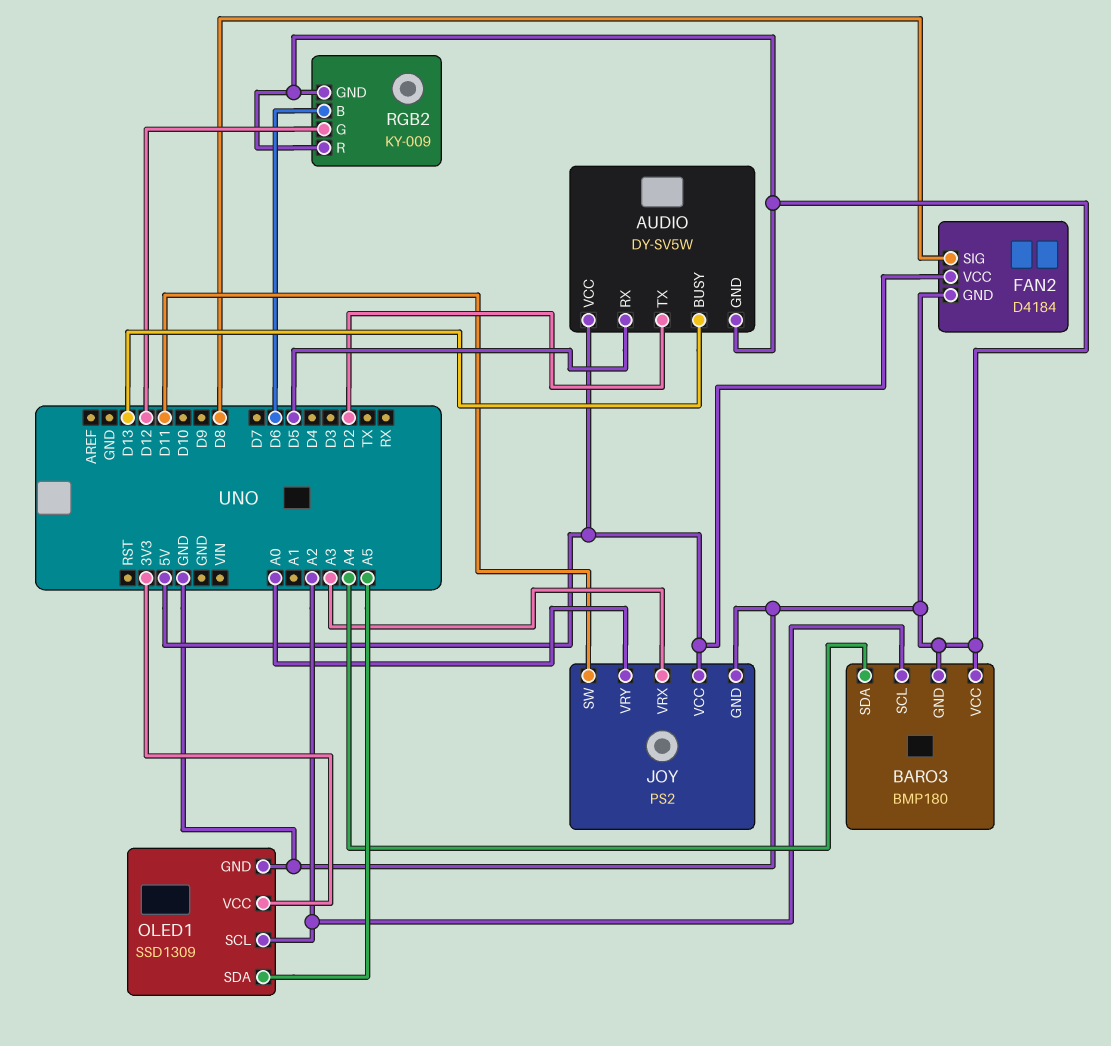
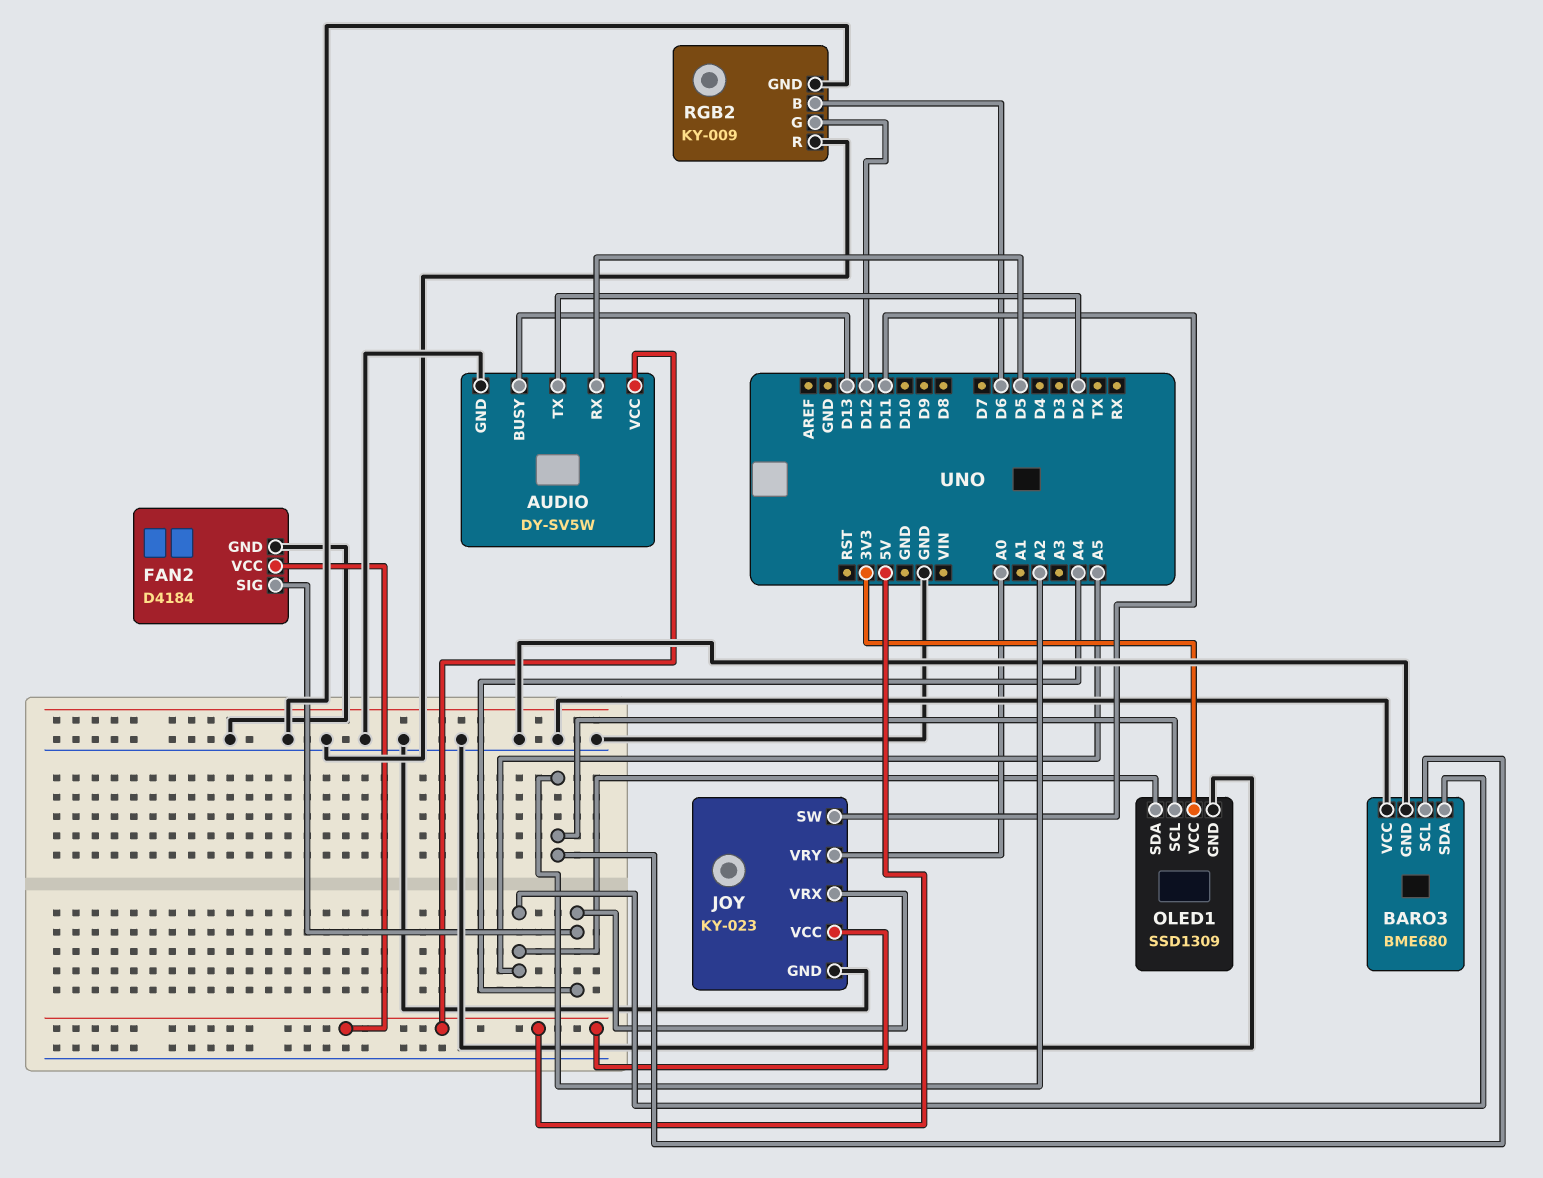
BARO3: BMP180 -> BME680
BARO3 pin SDA: A4 -> A5
FAN2 pin SIG: D8 -> A4
JOY: PS2 -> KY-023
JOY pin VRX: A3 -> A4

